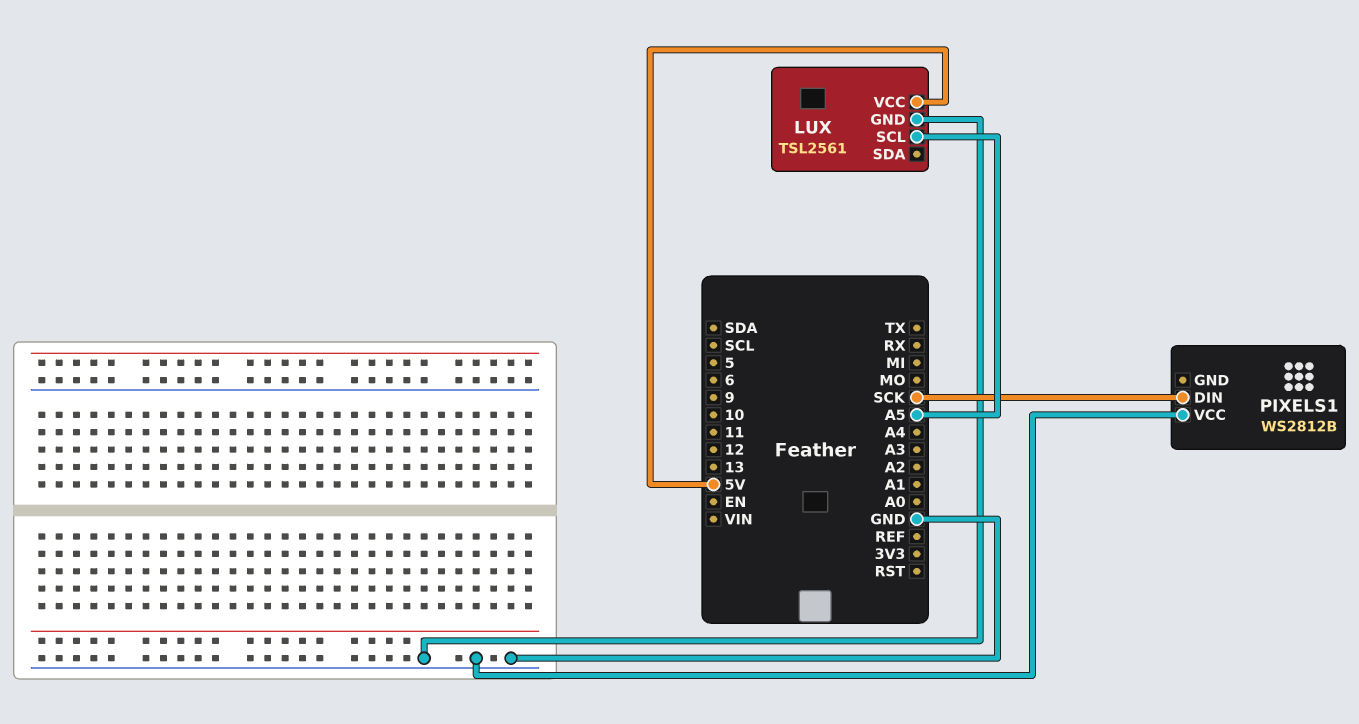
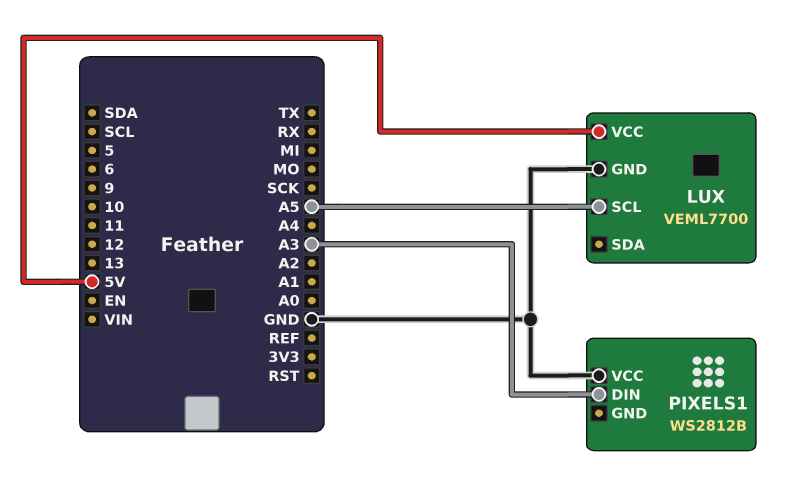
LUX: TSL2561 -> VEML7700
PIXELS1 pin DIN: SCK -> A3

